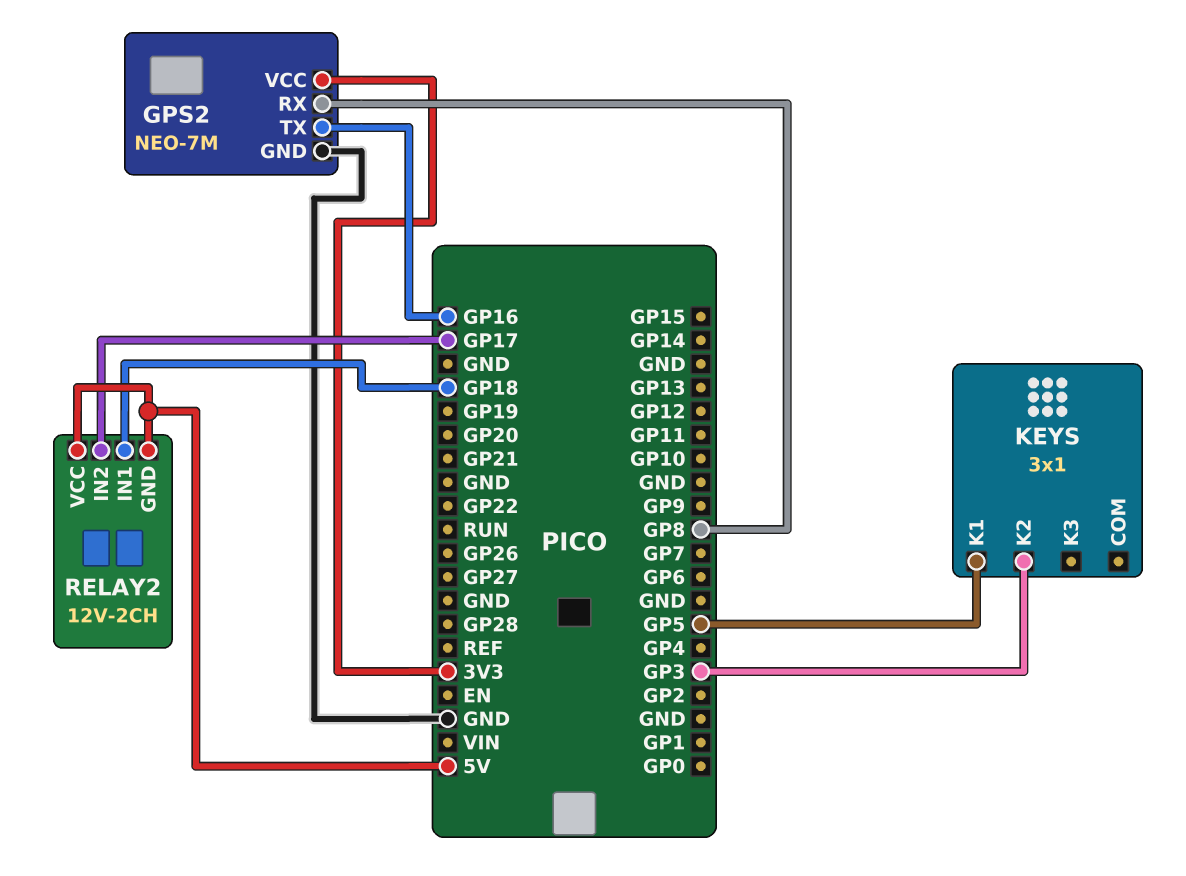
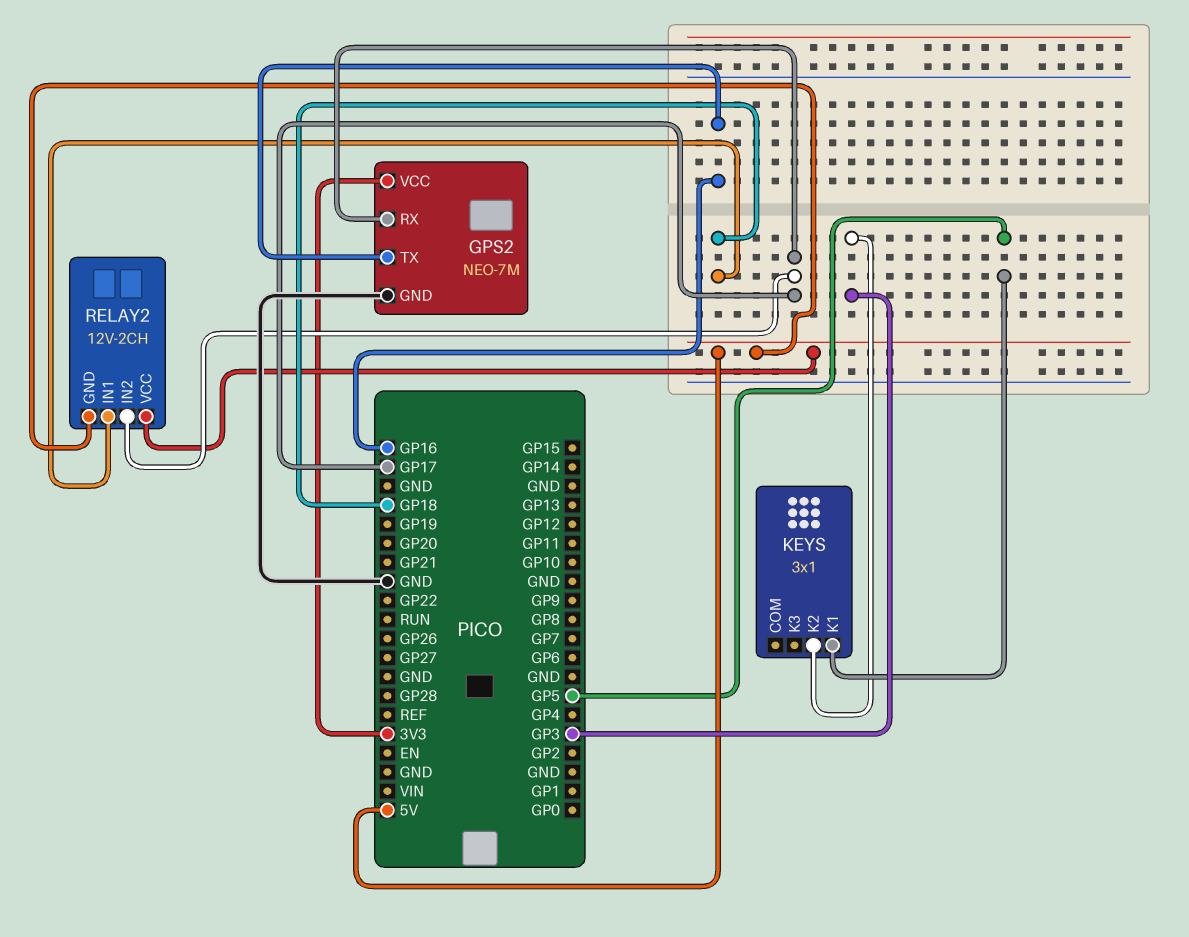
GPS2 pin RX: GP8 -> GP17

